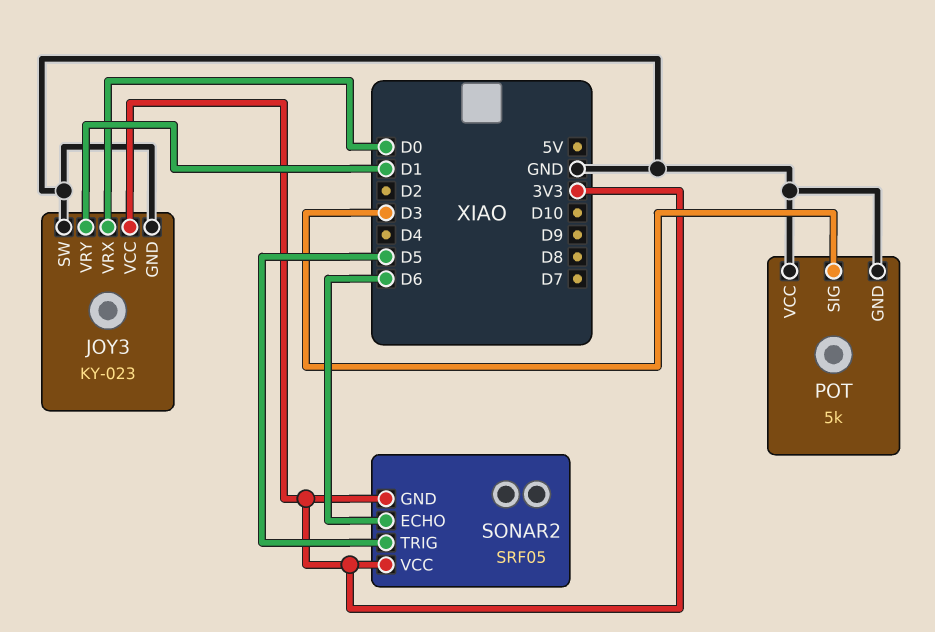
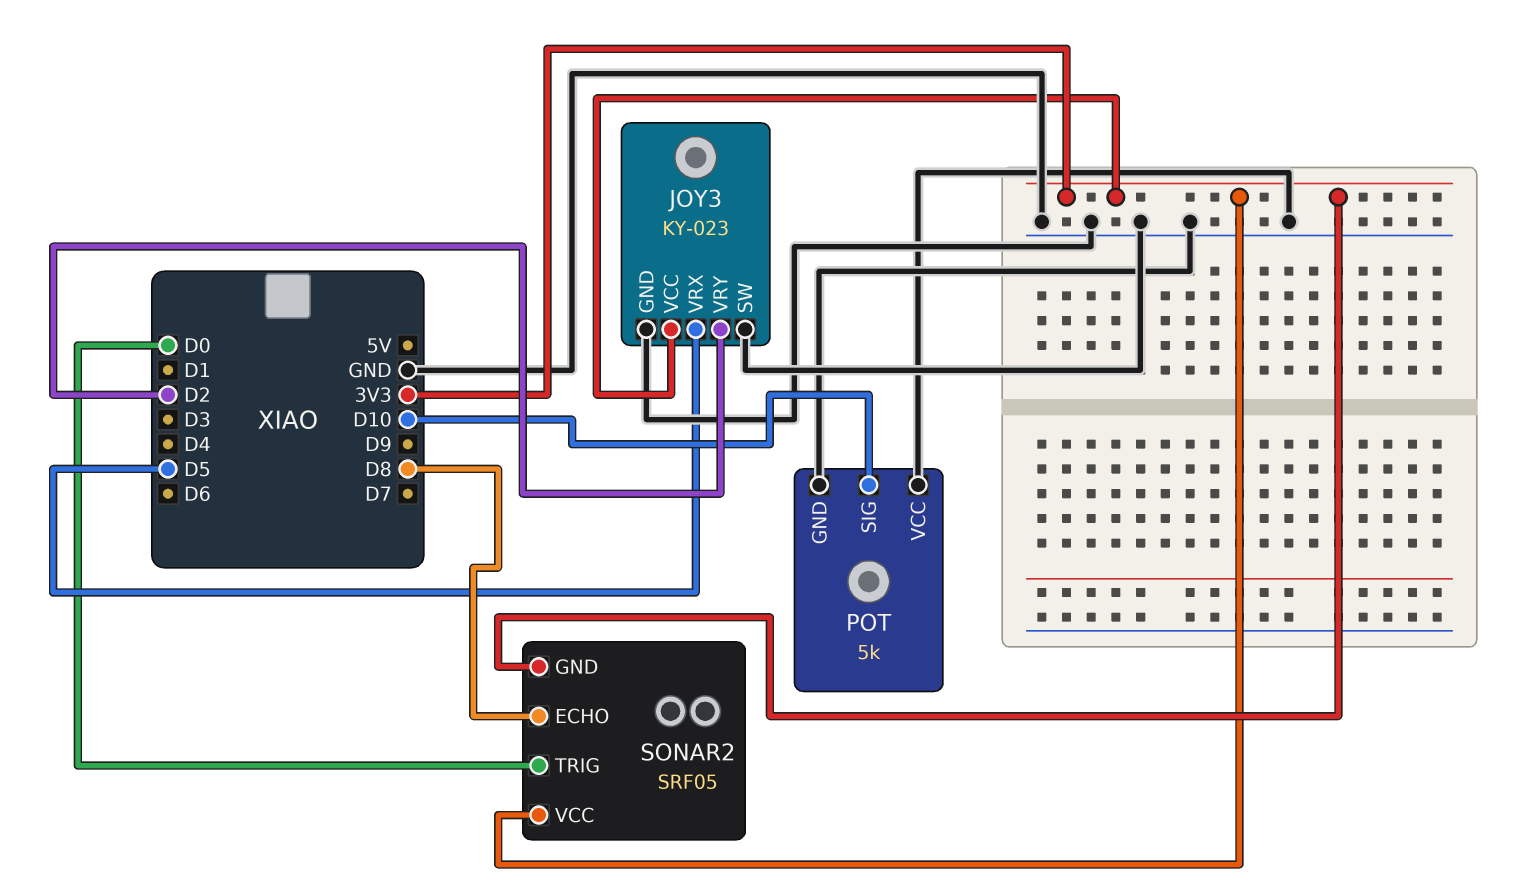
JOY3 pin VRX: D0 -> D5
JOY3 pin VRY: D1 -> D2
POT pin SIG: D3 -> D10
SONAR2 pin ECHO: D6 -> D8
SONAR2 pin TRIG: D5 -> D0

